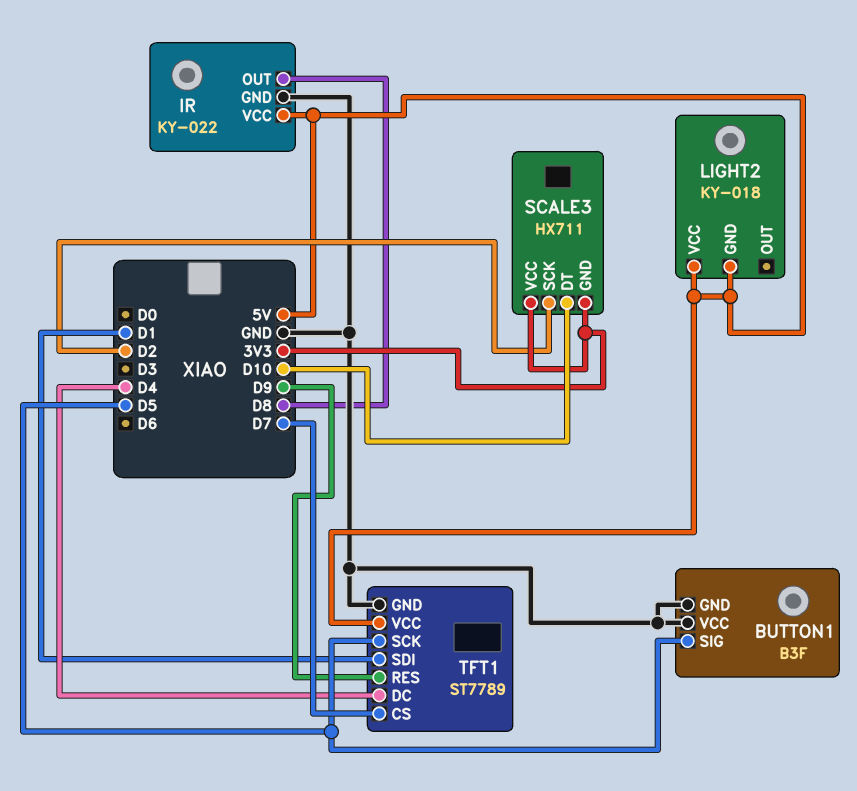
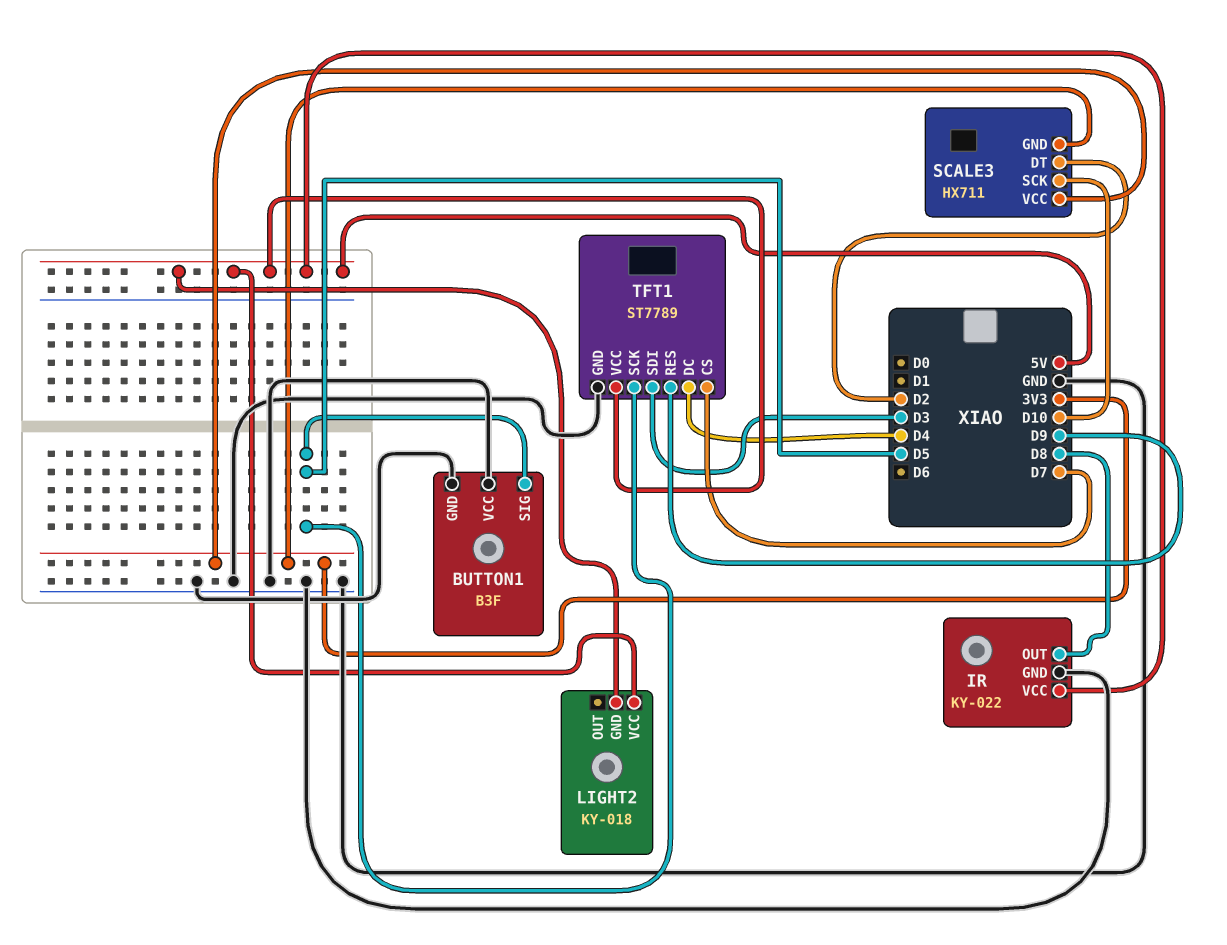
SCALE3 pin DT: D10 -> D2
SCALE3 pin SCK: D2 -> D10
TFT1 pin SDI: D1 -> D3

